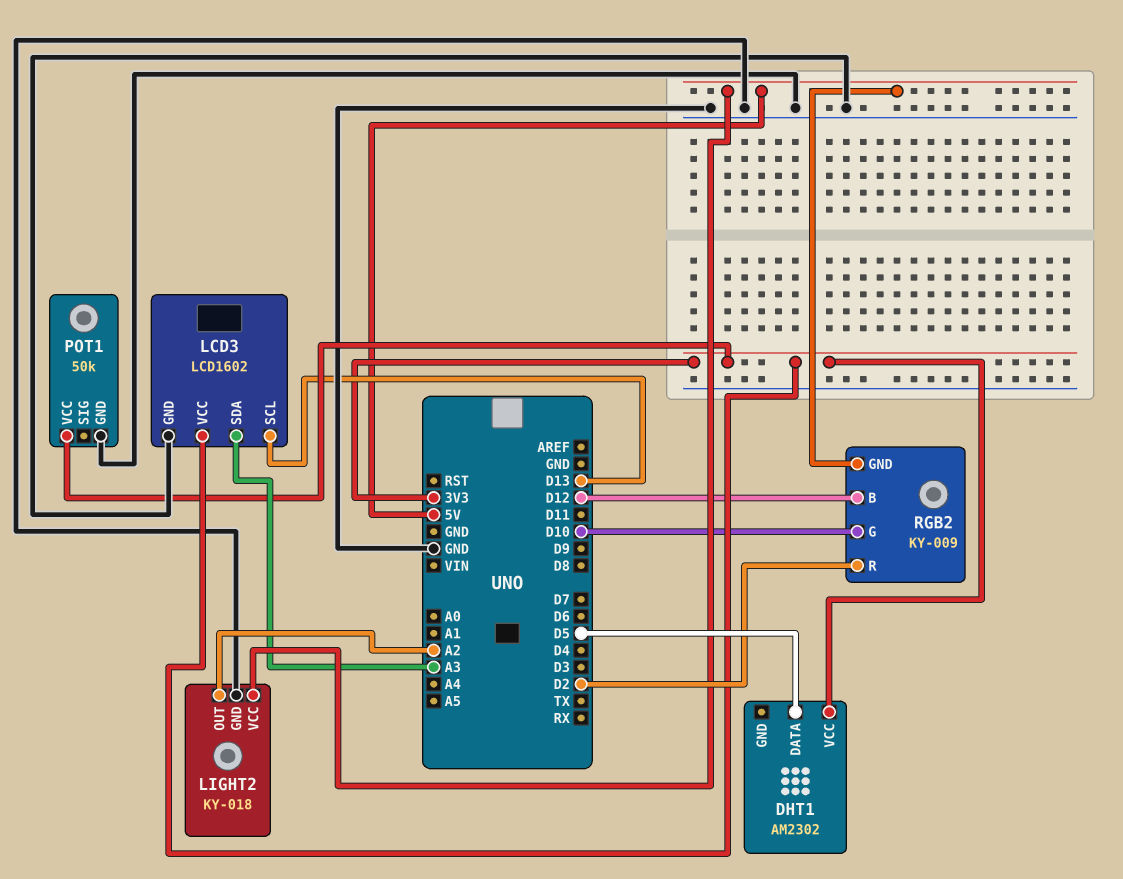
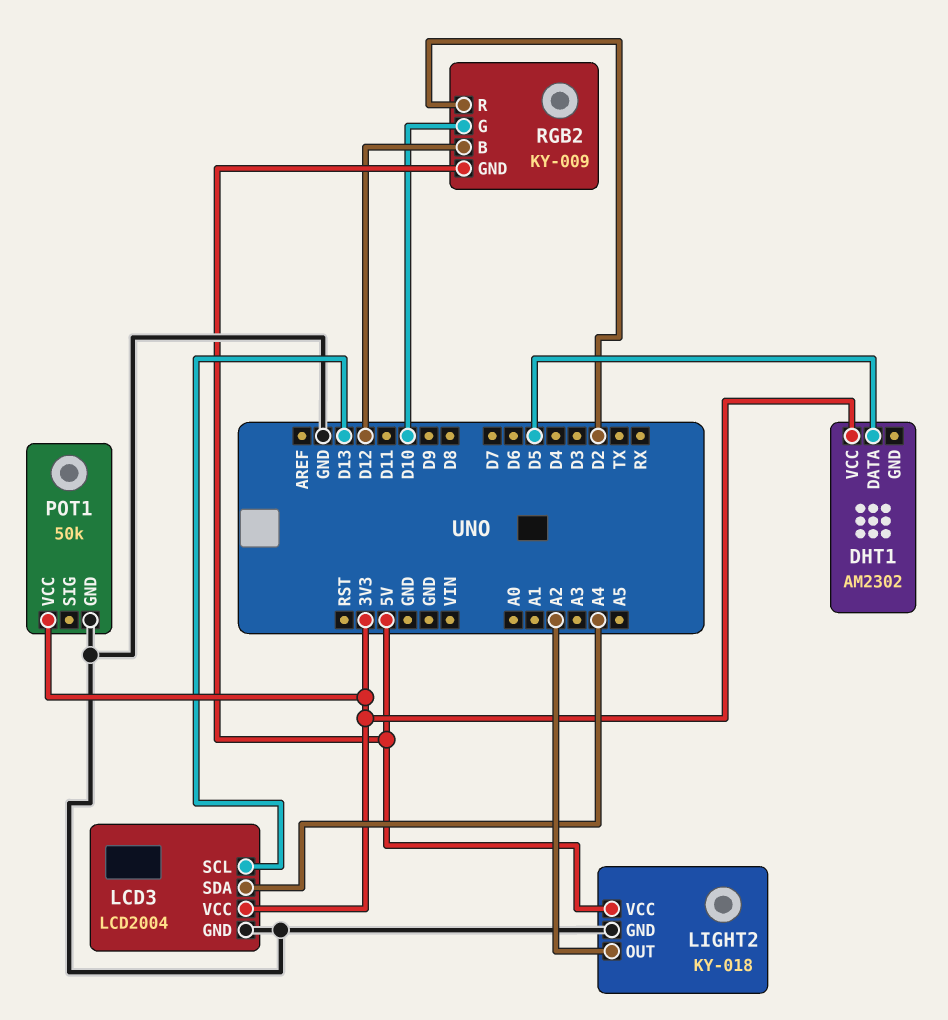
LCD3: LCD1602 -> LCD2004
LCD3 pin SDA: A3 -> A4

